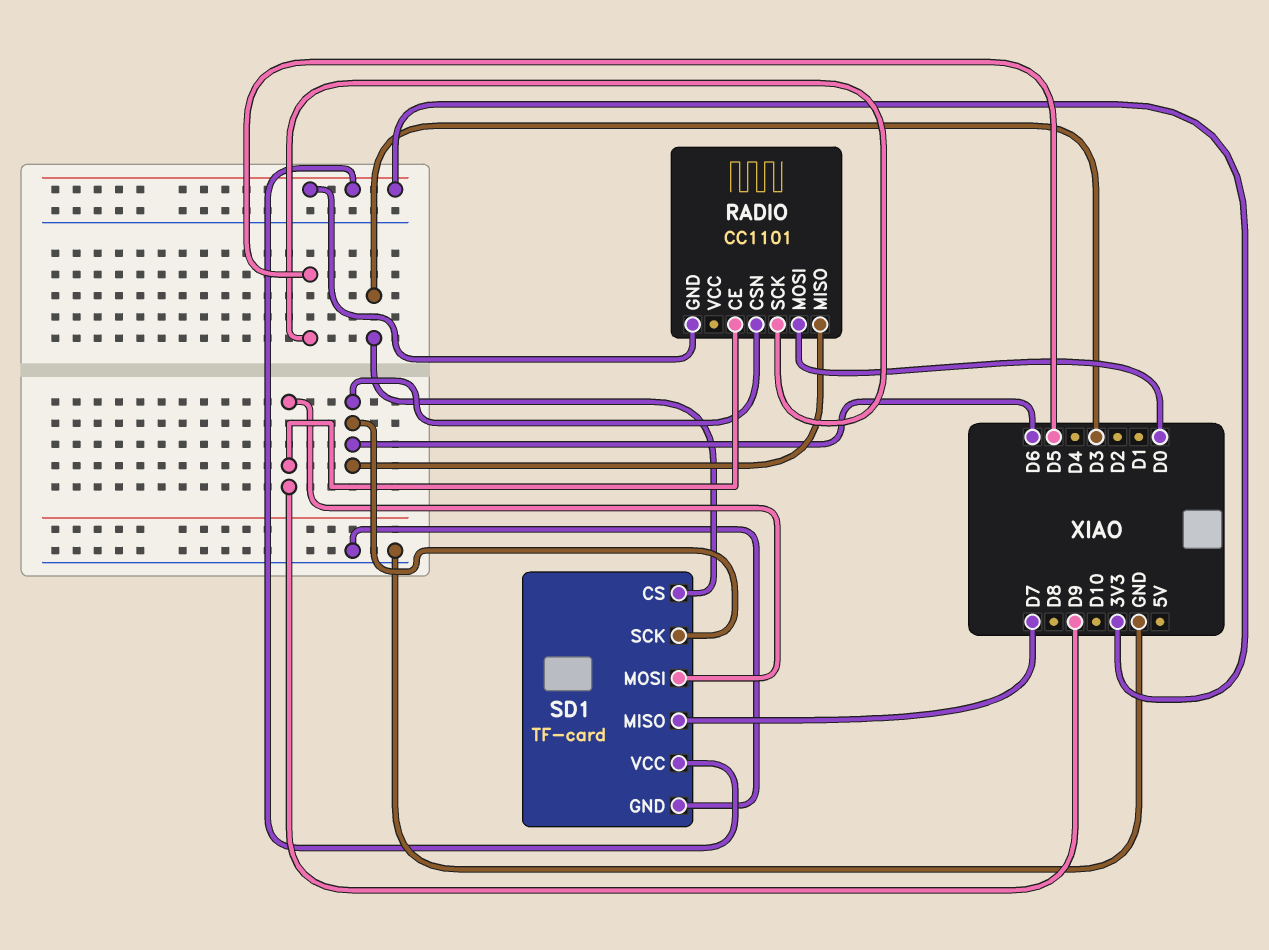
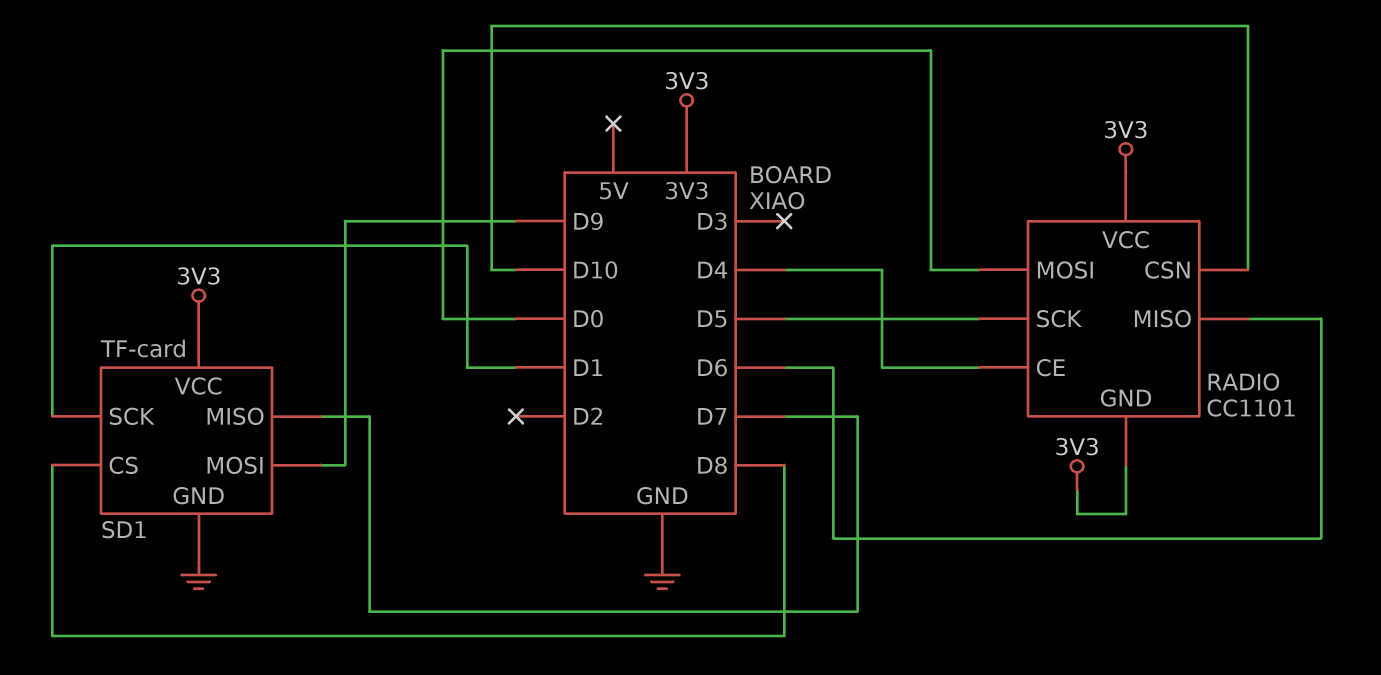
RADIO pin CE: D9 -> D4
RADIO pin CSN: D6 -> D10
RADIO pin VCC: none -> 3V3
SD1 pin CS: D3 -> D8
SD1 pin SCK: D6 -> D1

